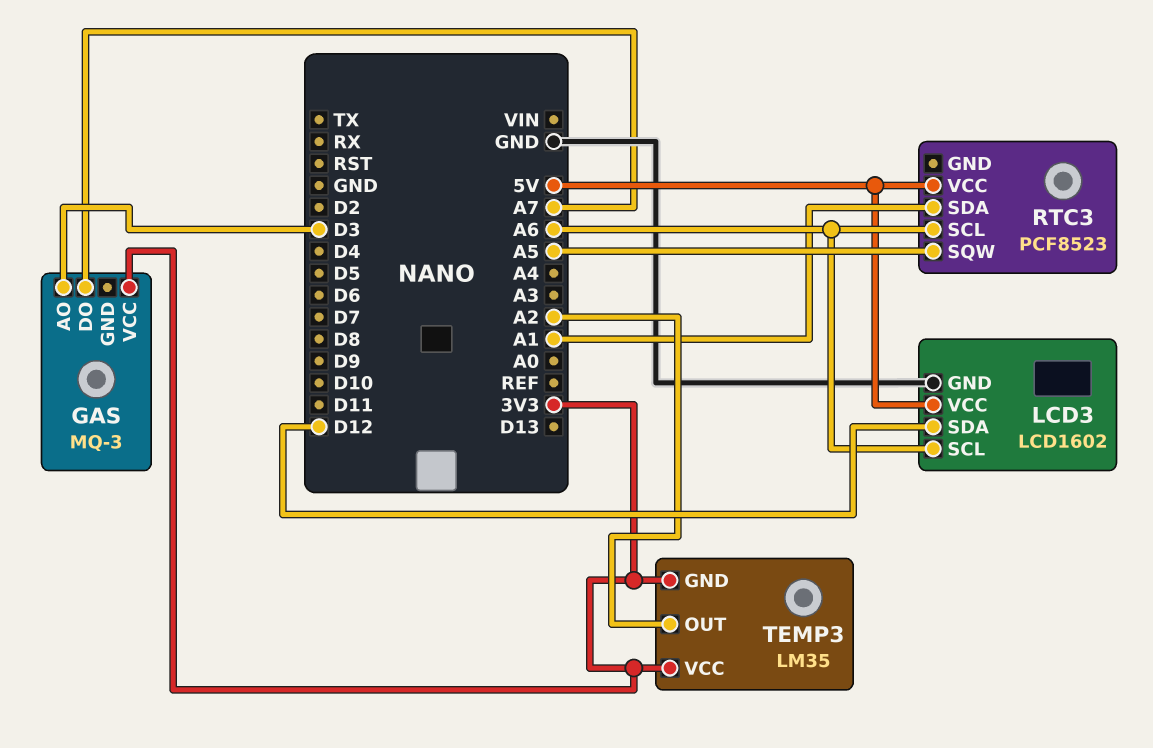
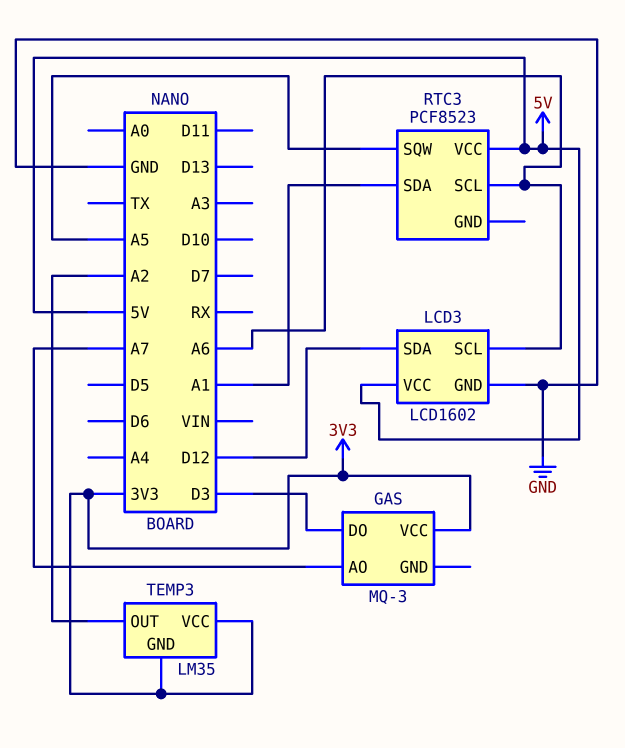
GAS pin AO: D3 -> A7
GAS pin DO: A7 -> D3

